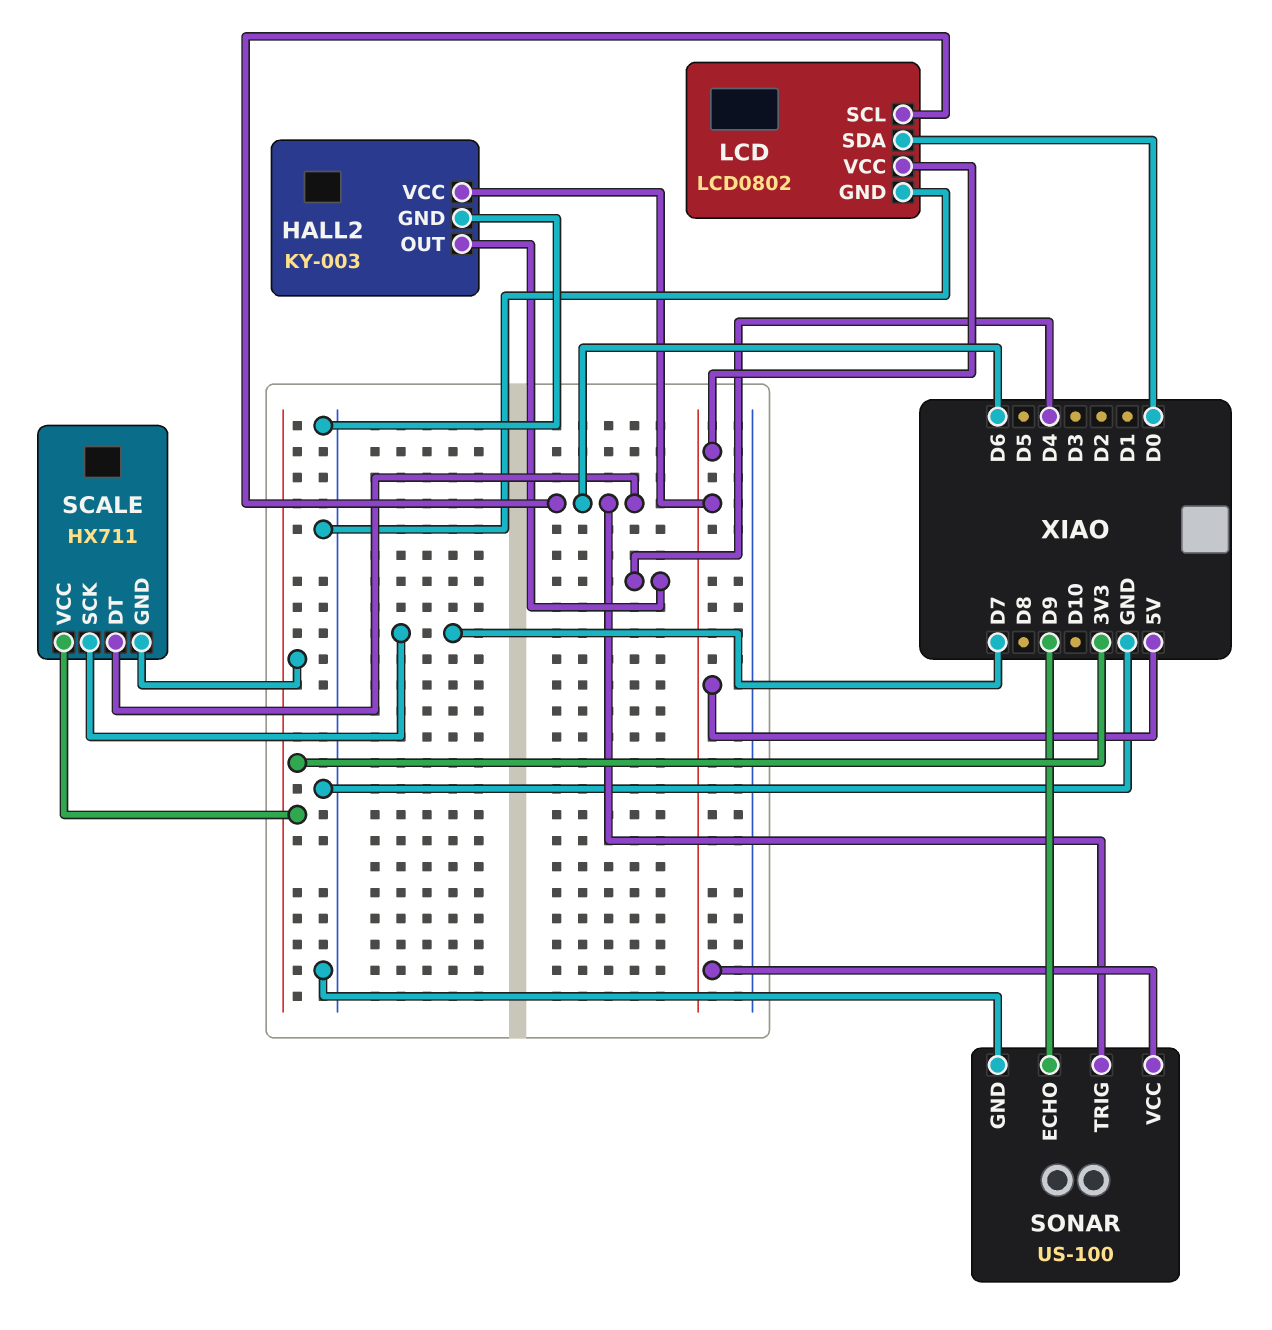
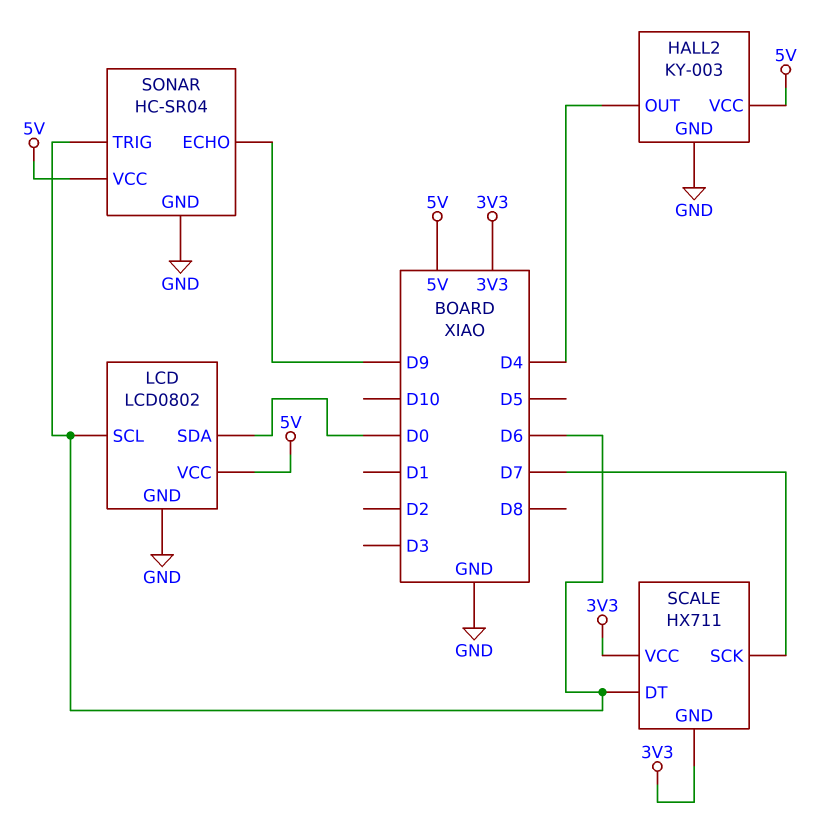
SONAR: US-100 -> HC-SR04

